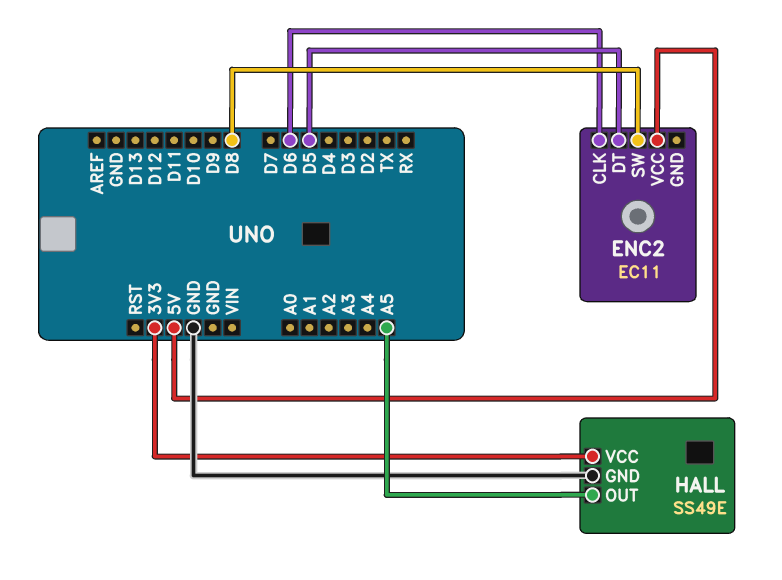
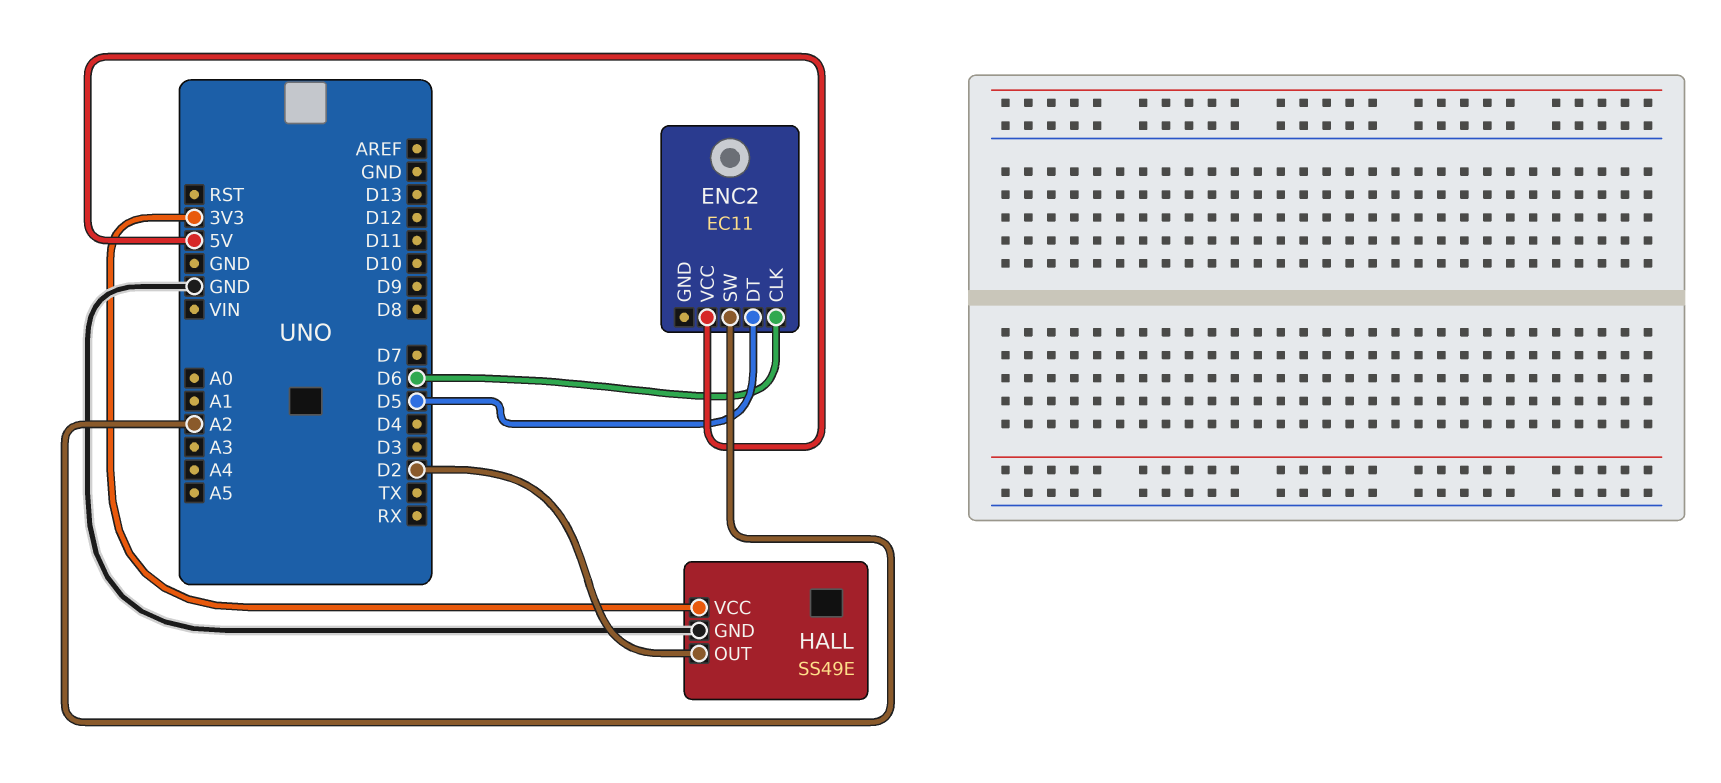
ENC2 pin SW: D8 -> A2
HALL pin OUT: A5 -> D2

